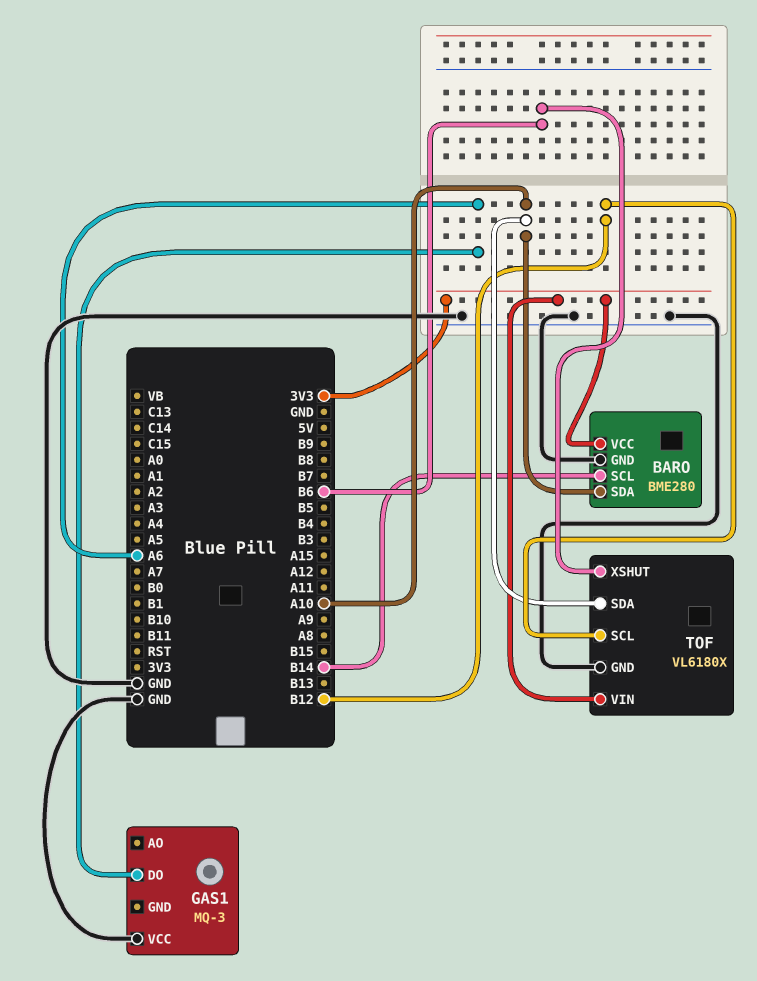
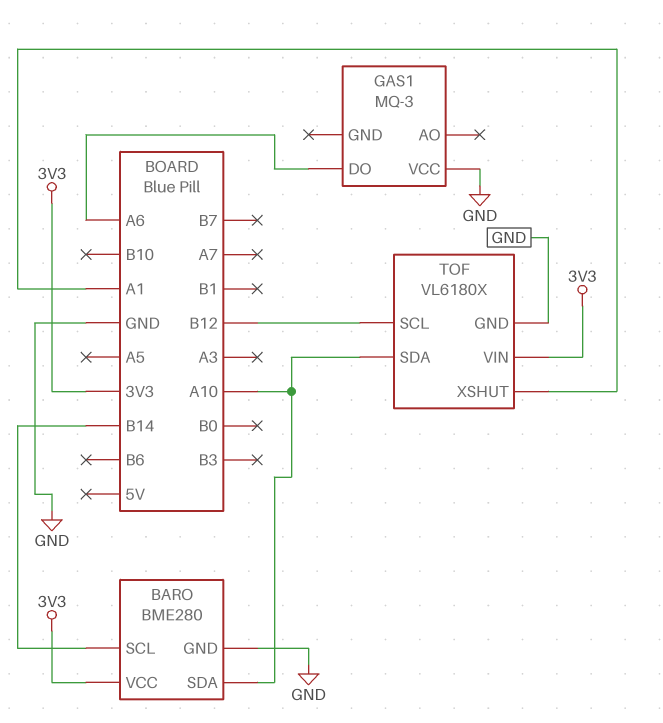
TOF pin XSHUT: B6 -> A1

